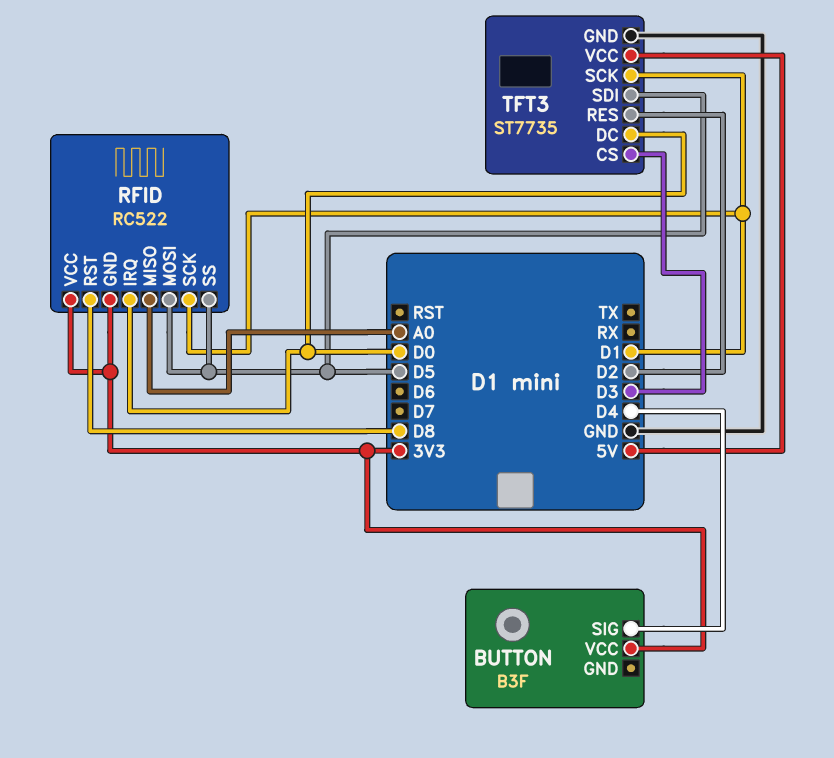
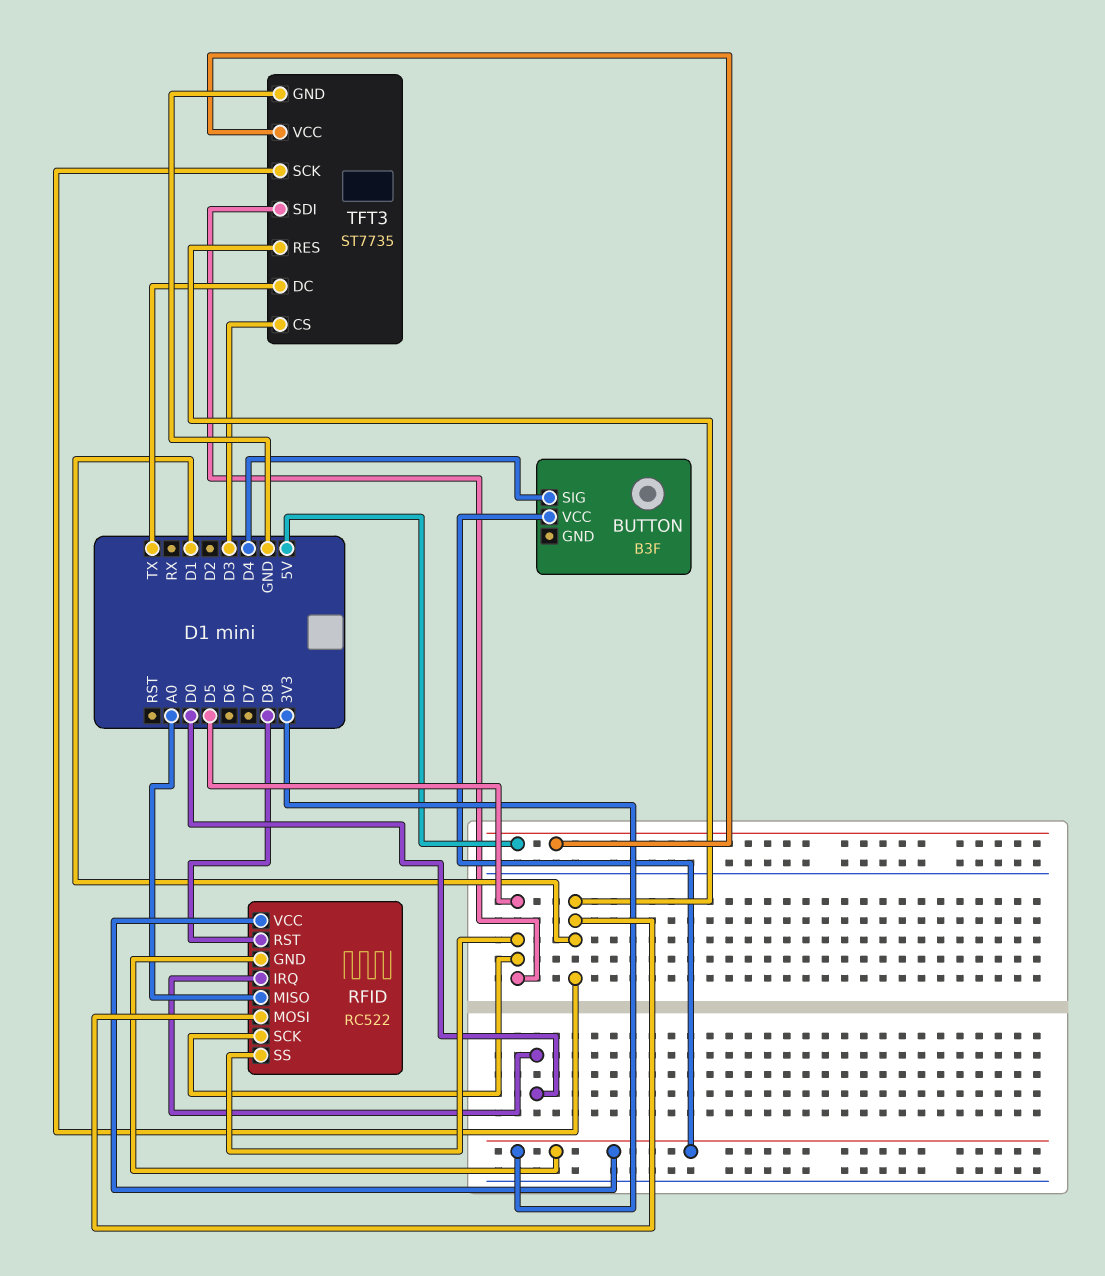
RFID pin MOSI: D5 -> D1
RFID pin SCK: D1 -> D5
TFT3 pin DC: D0 -> TX
TFT3 pin RES: D2 -> D1

